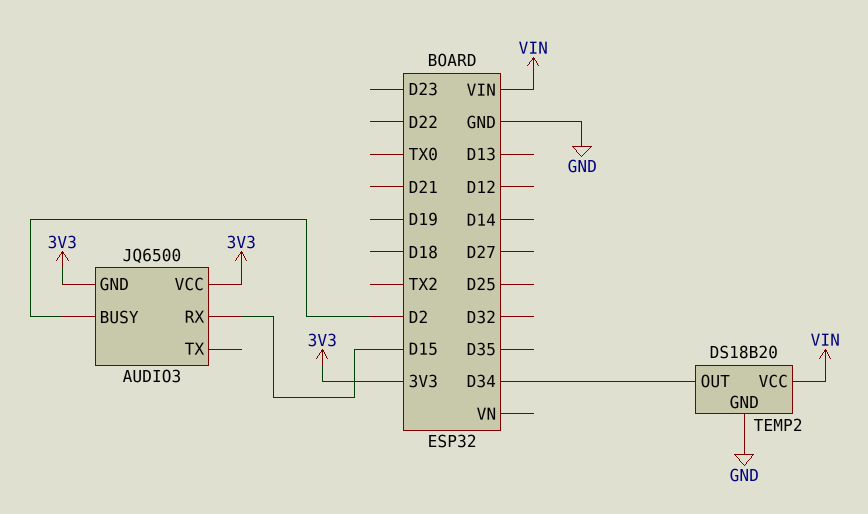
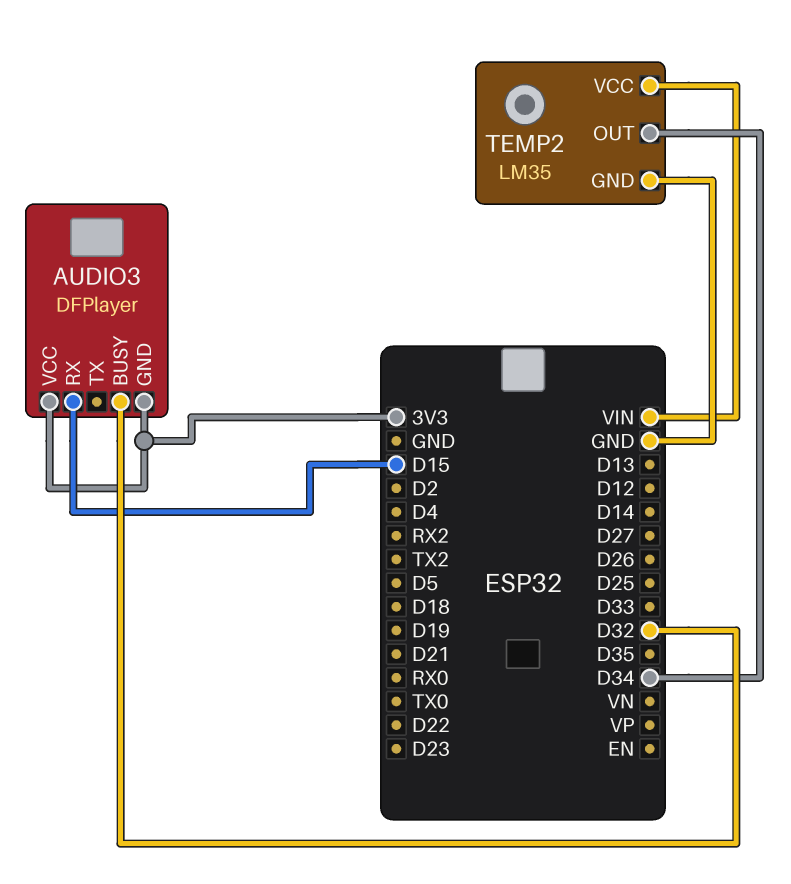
AUDIO3: JQ6500 -> DFPlayer
AUDIO3 pin BUSY: D2 -> D32
TEMP2: DS18B20 -> LM35

